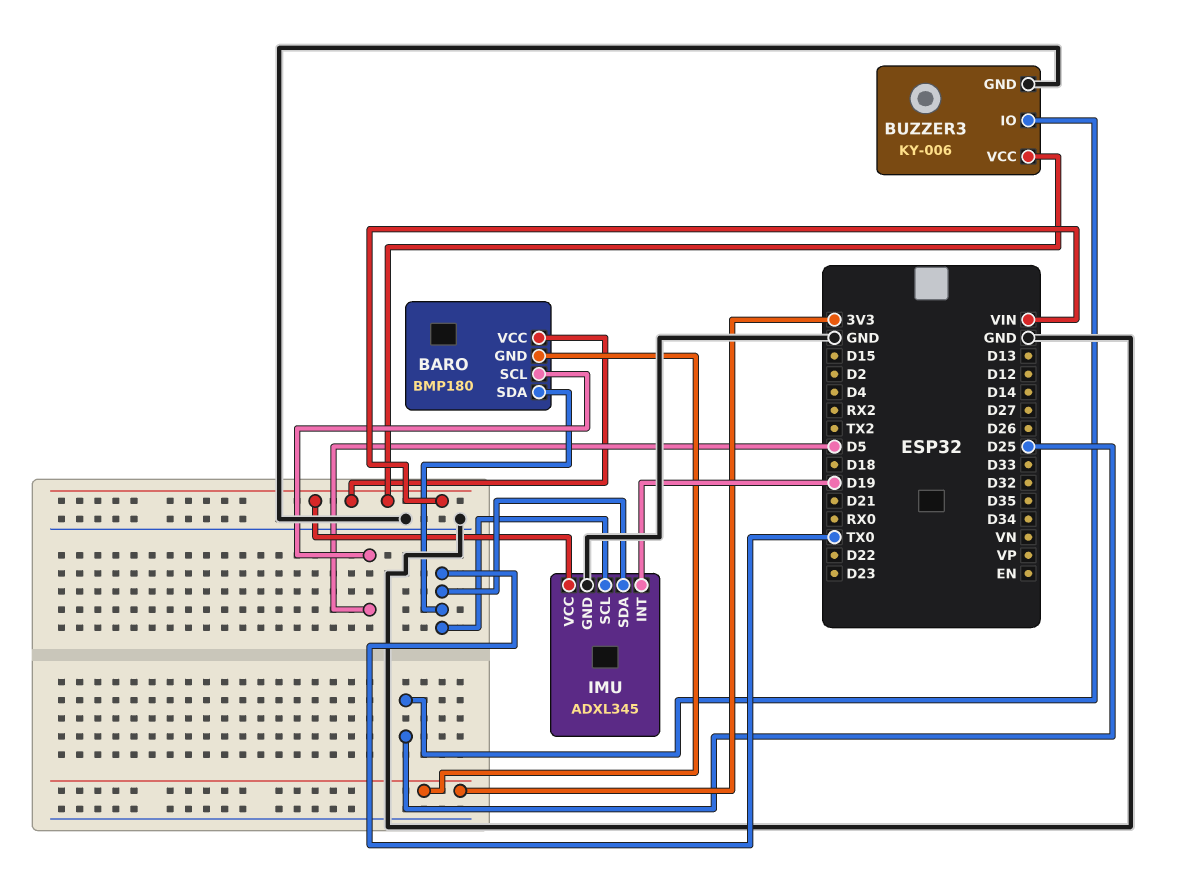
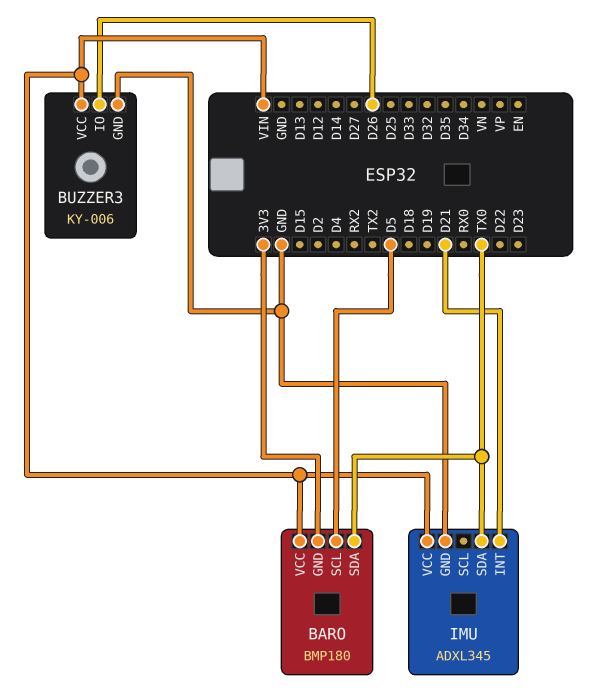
BUZZER3 pin IO: D25 -> D26
IMU pin INT: D19 -> D21
IMU pin SCL: TX0 -> none

